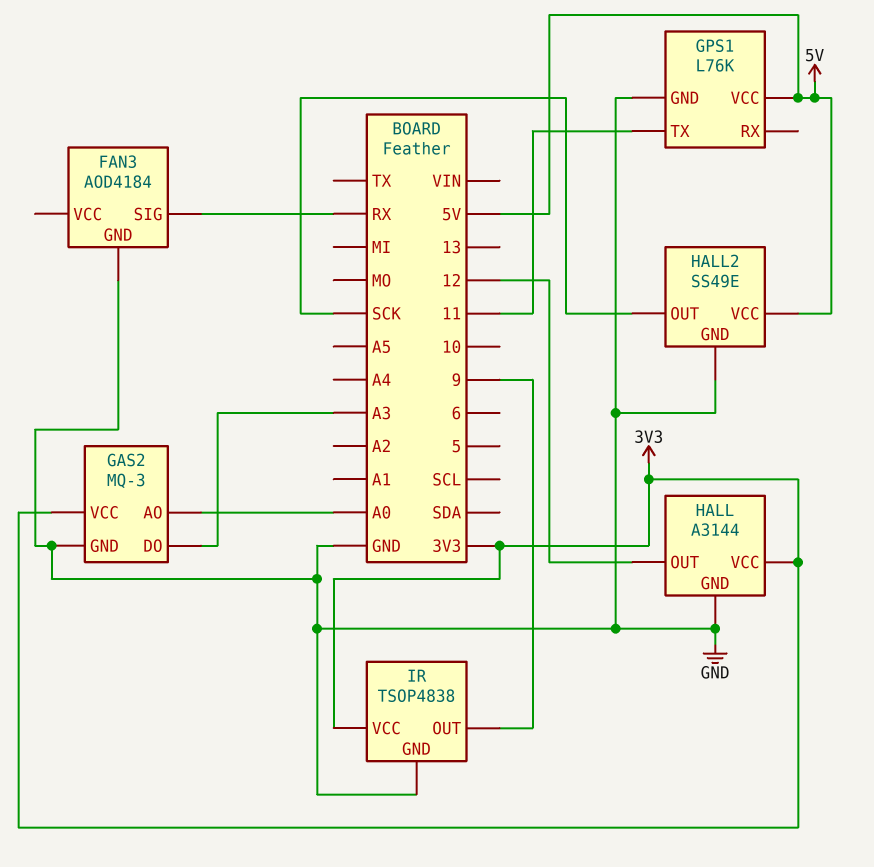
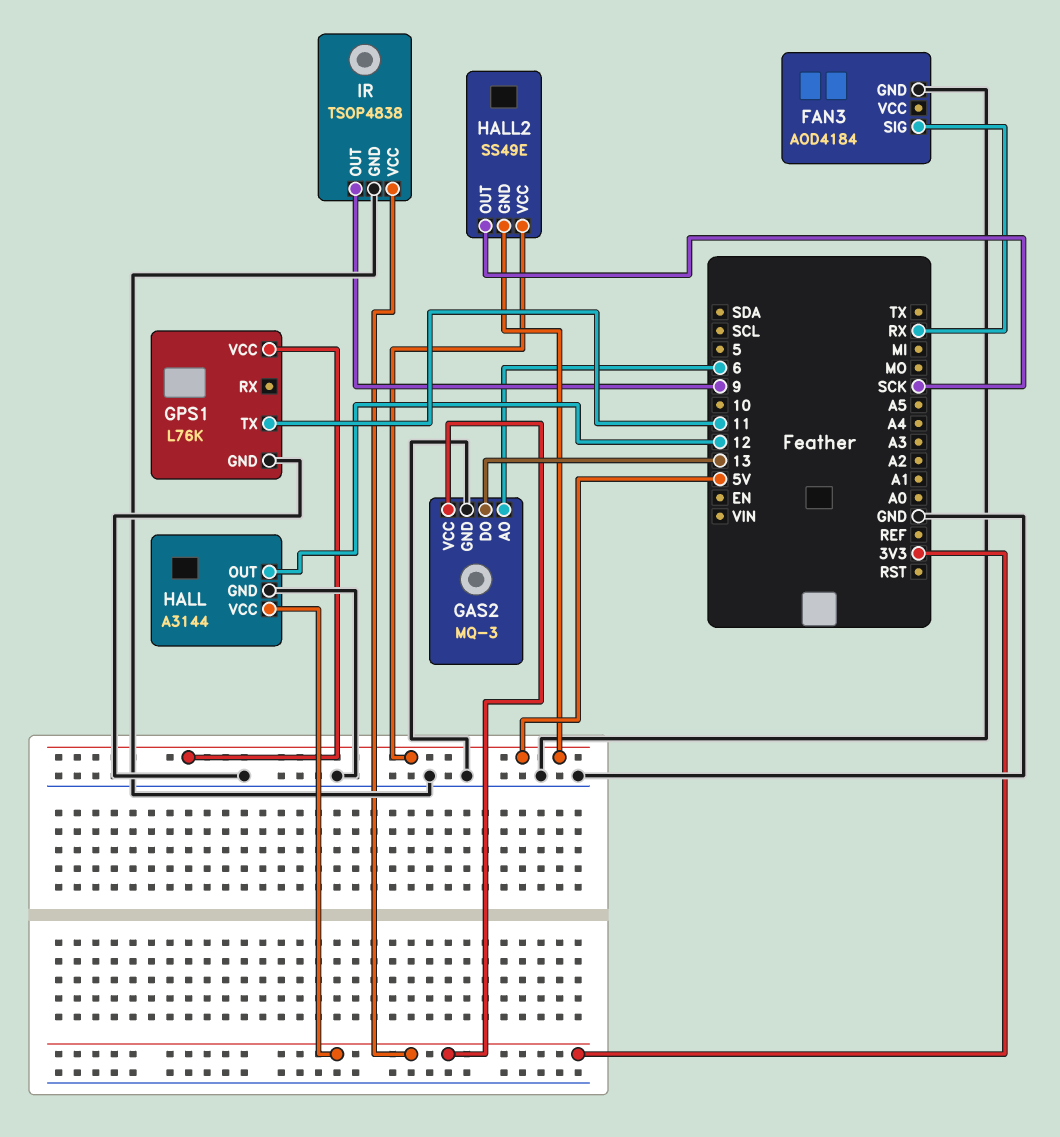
GAS2 pin AO: A0 -> 6
GAS2 pin DO: A3 -> 13
HALL2 pin GND: GND -> 5V

